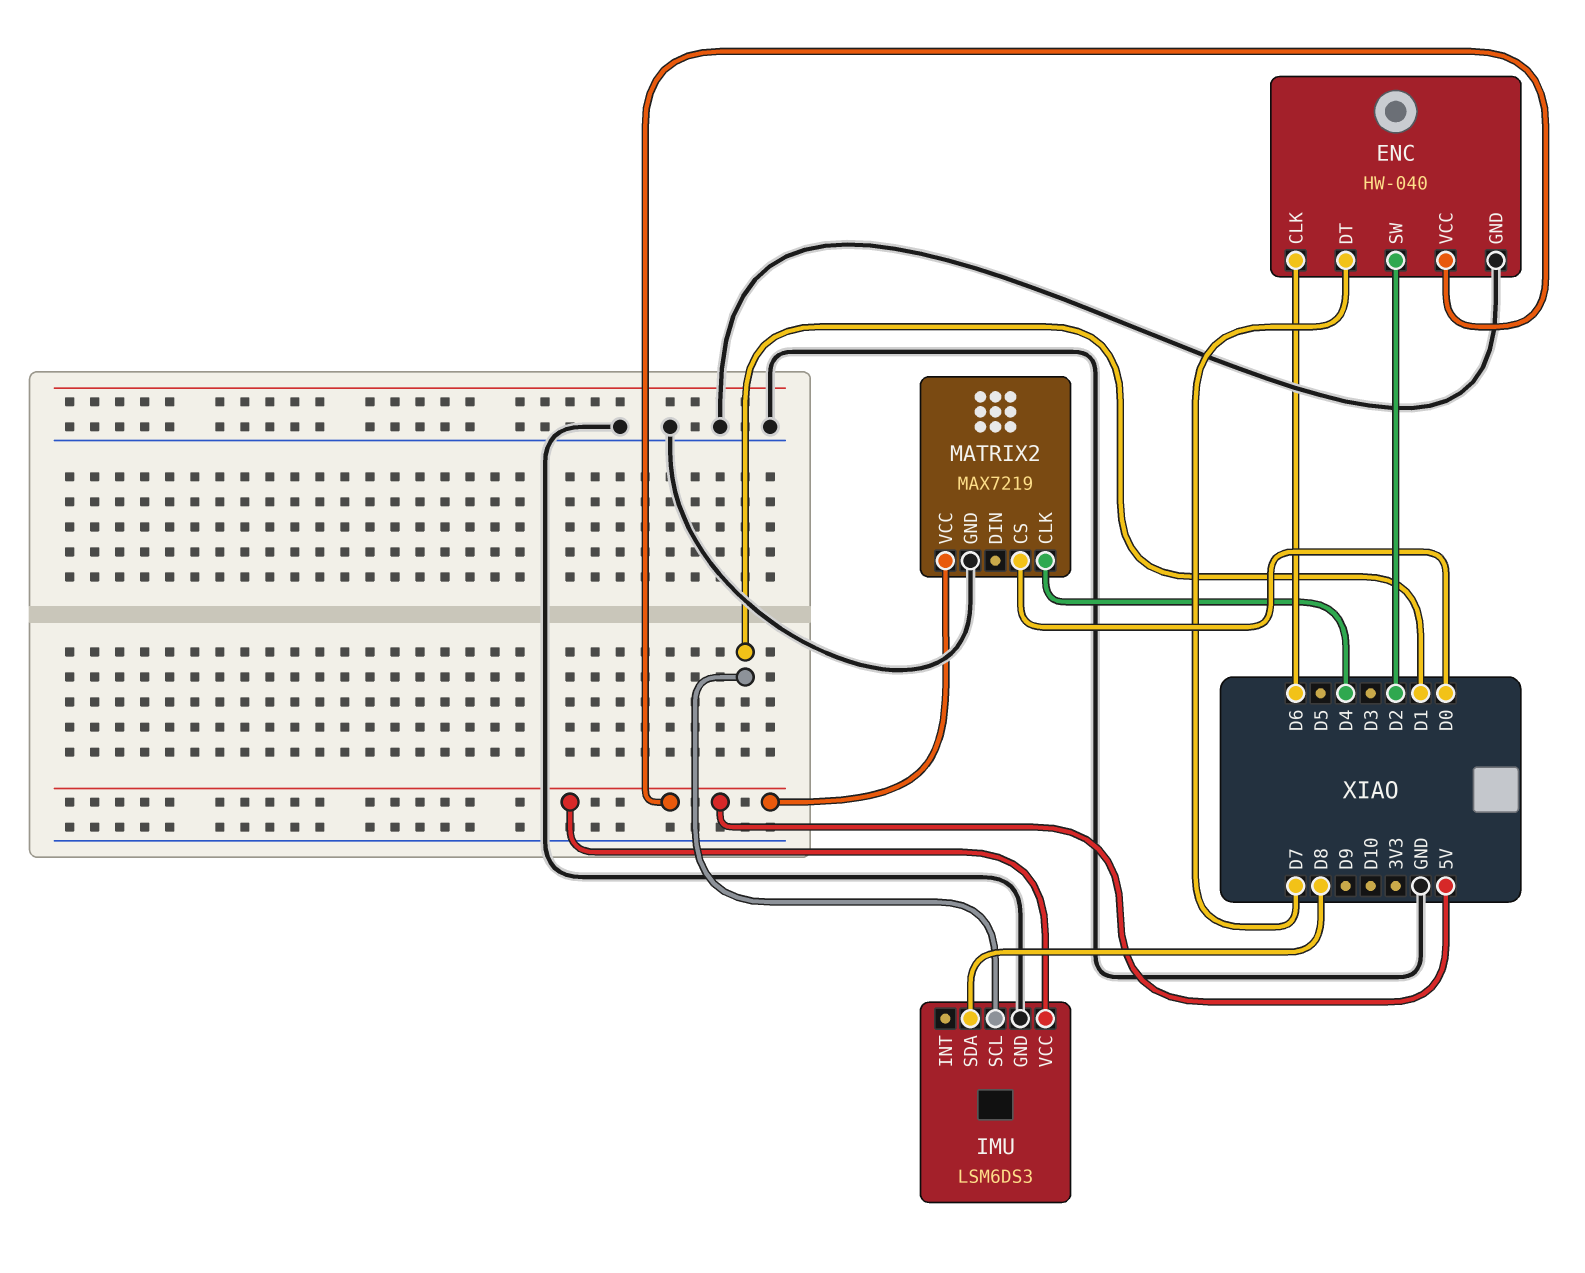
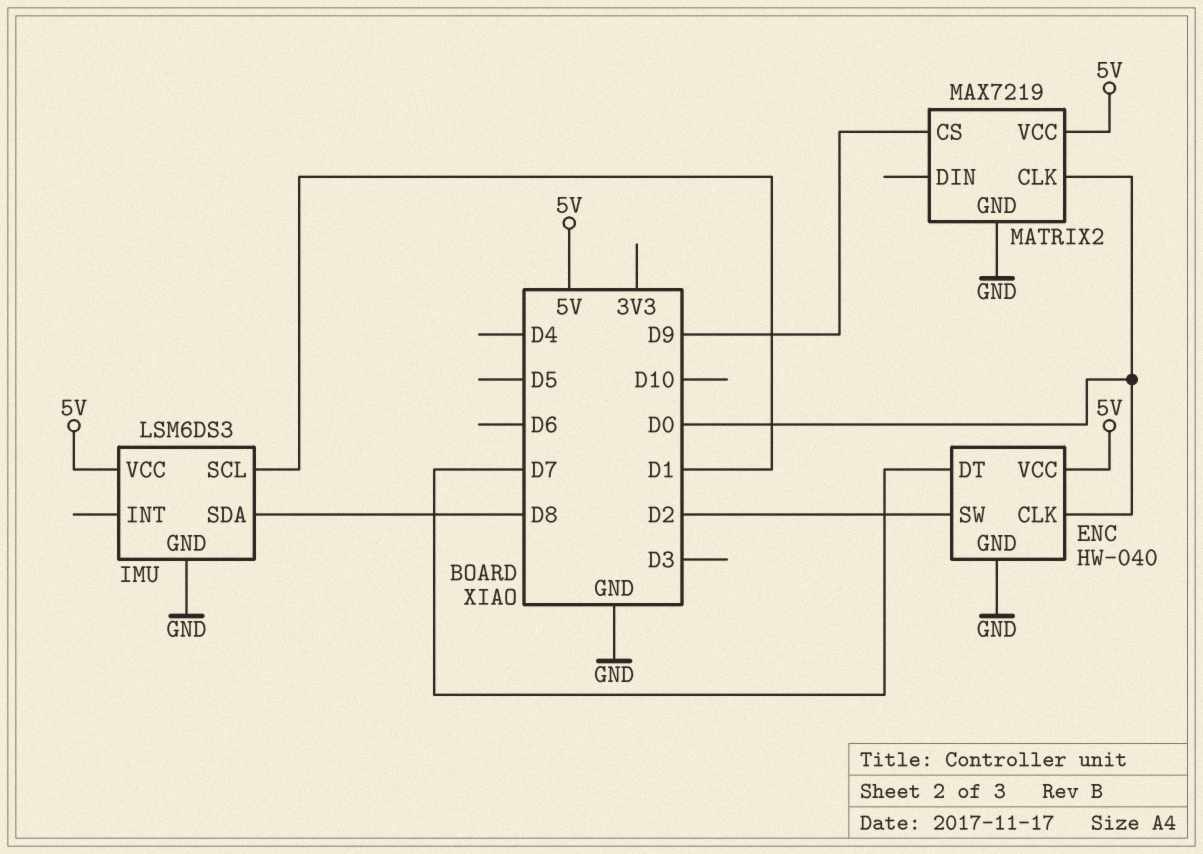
ENC pin CLK: D6 -> D0
MATRIX2 pin CLK: D4 -> D0
MATRIX2 pin CS: D0 -> D9

